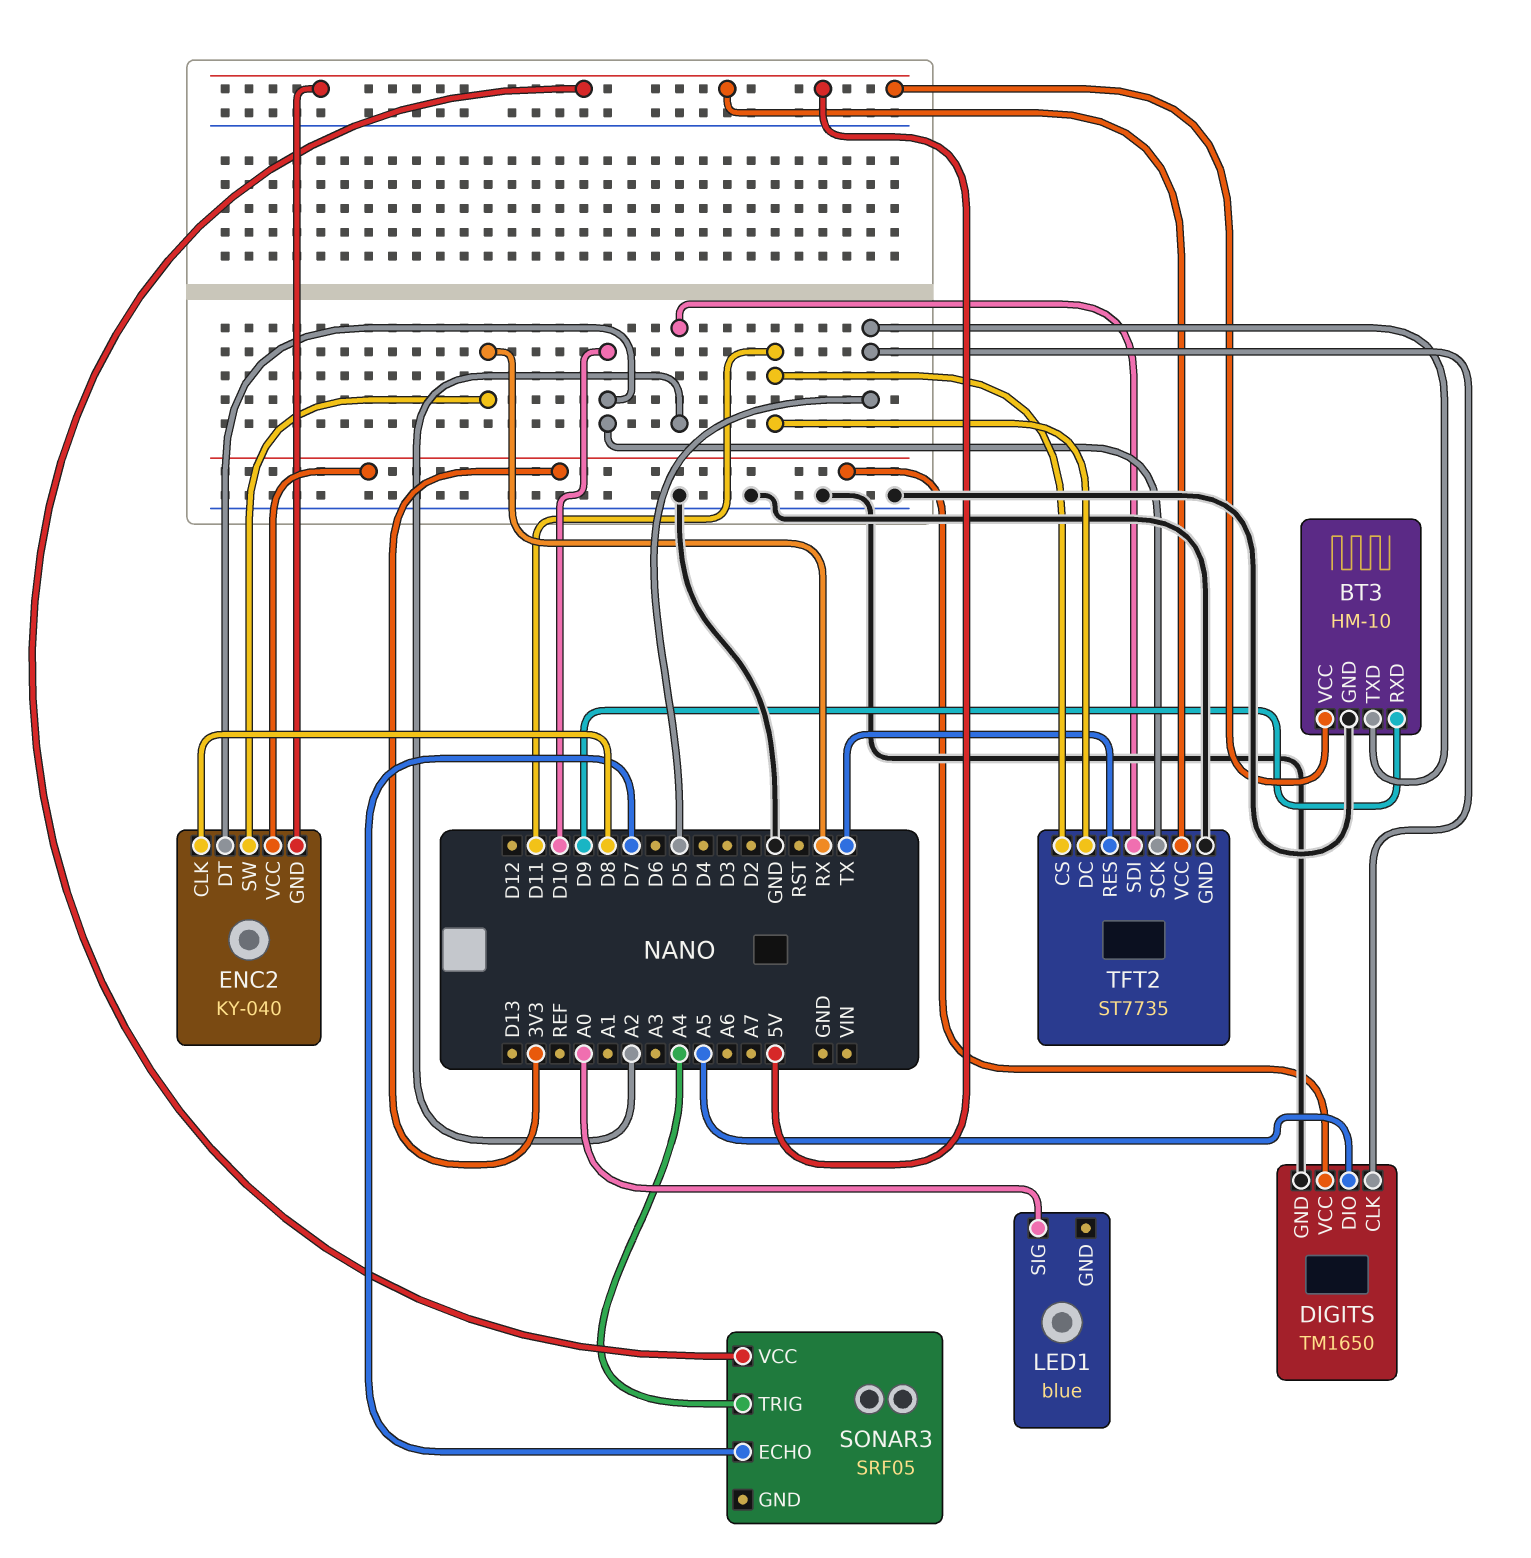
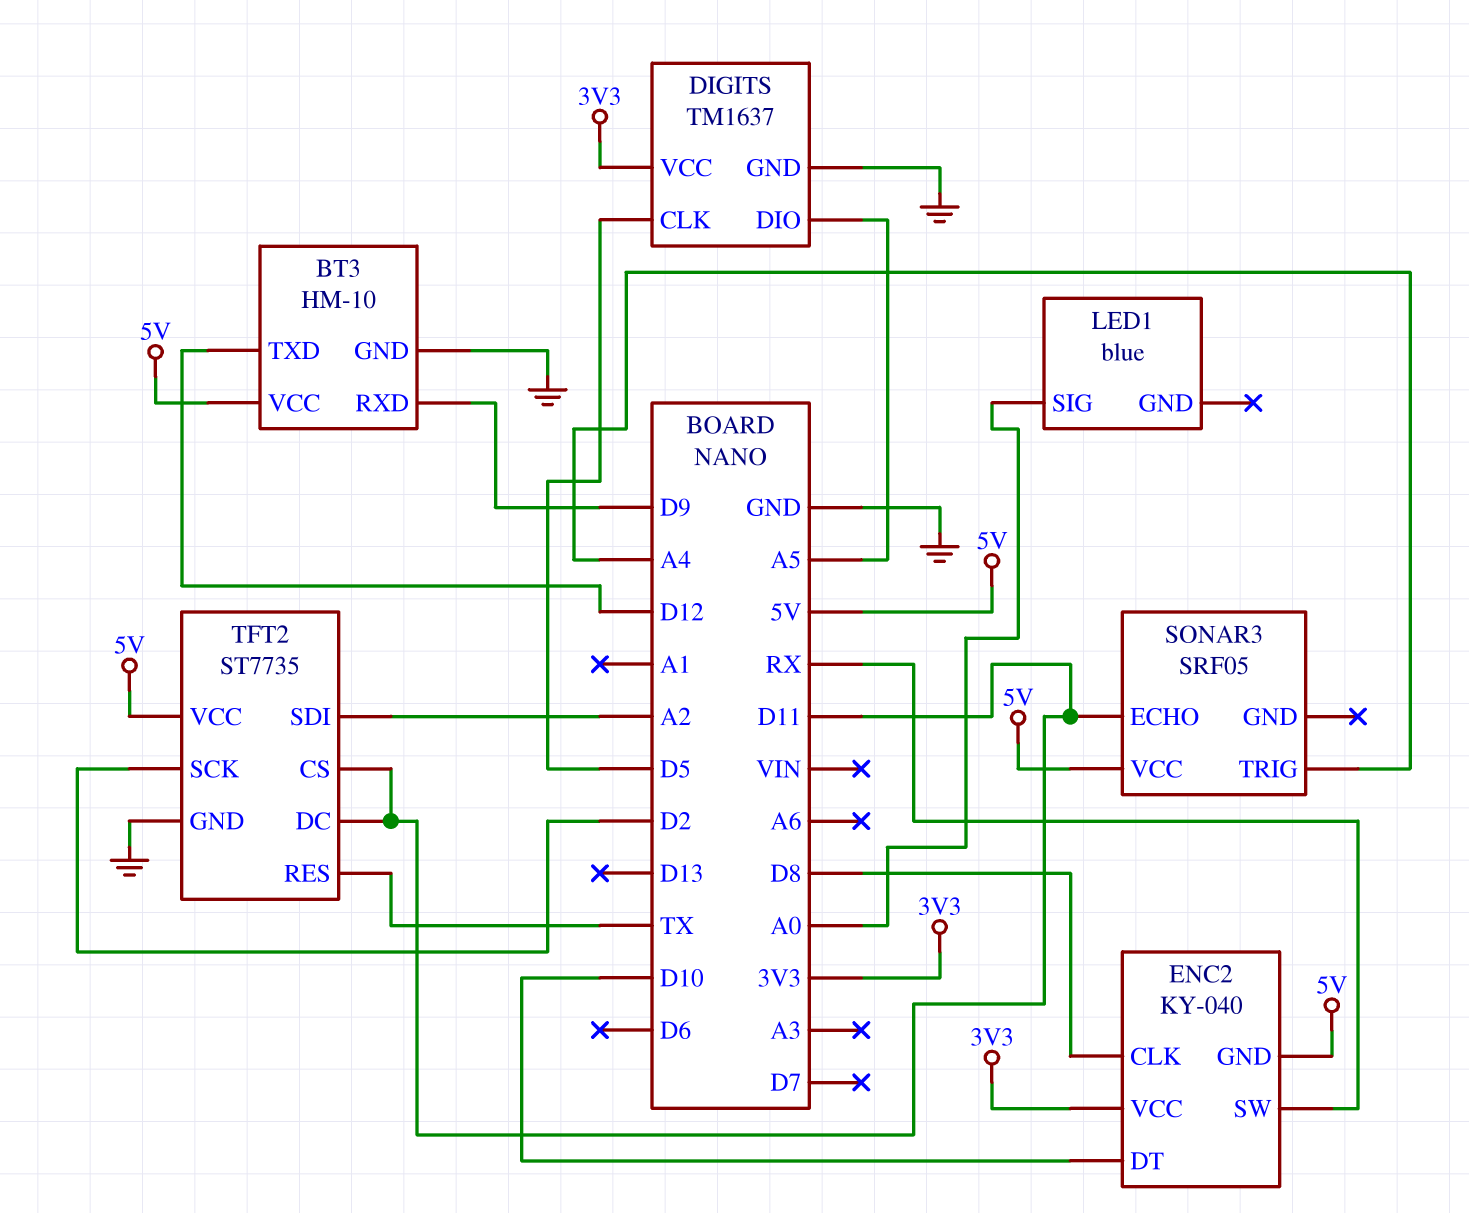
BT3 pin TXD: D5 -> D12
DIGITS: TM1650 -> TM1637
SONAR3 pin ECHO: D7 -> D11
TFT2 pin SCK: D10 -> D2

